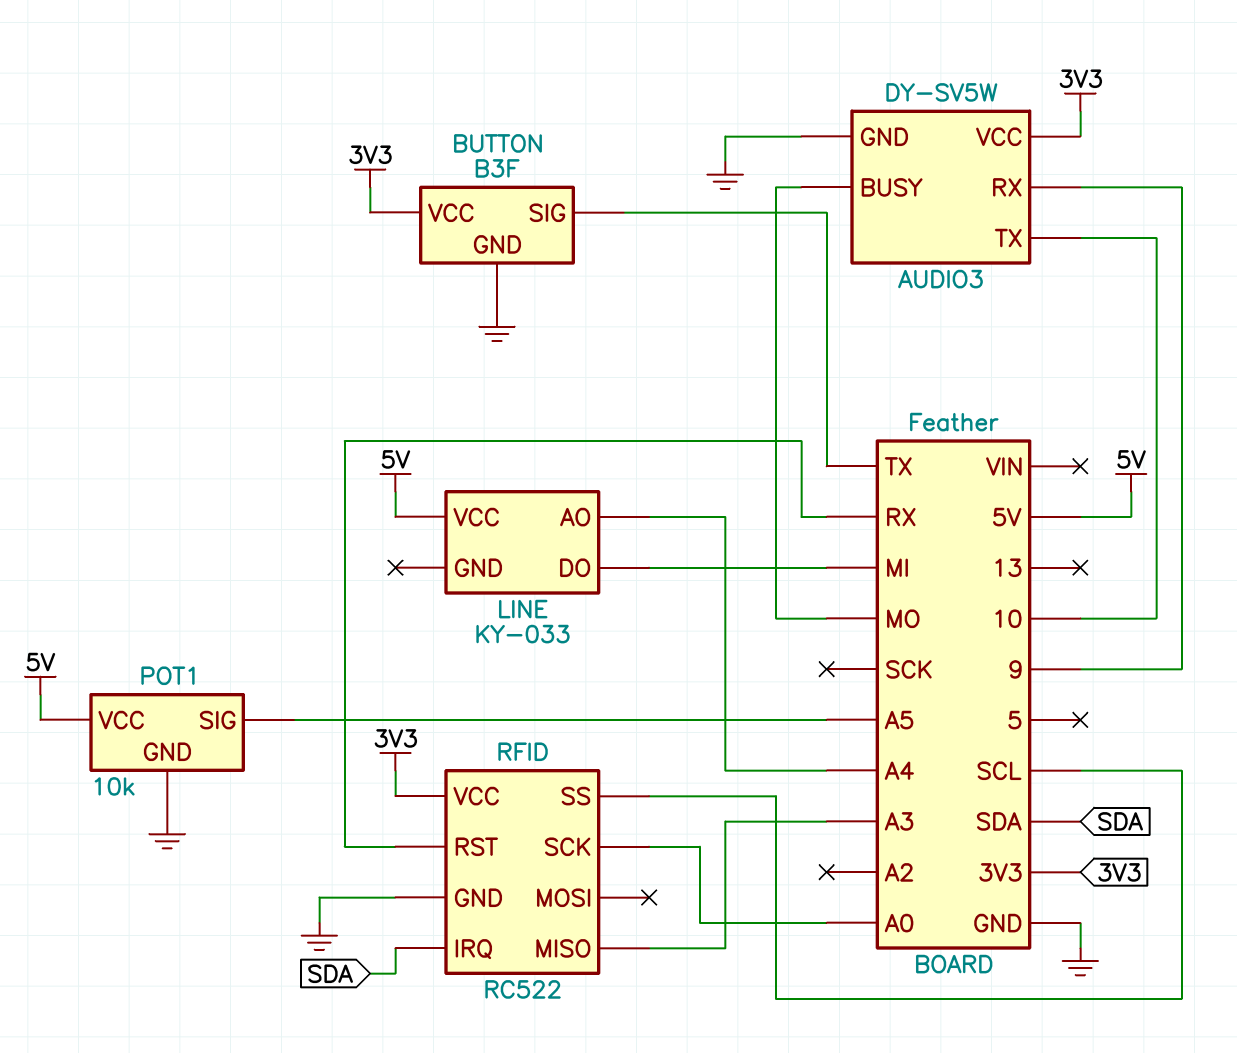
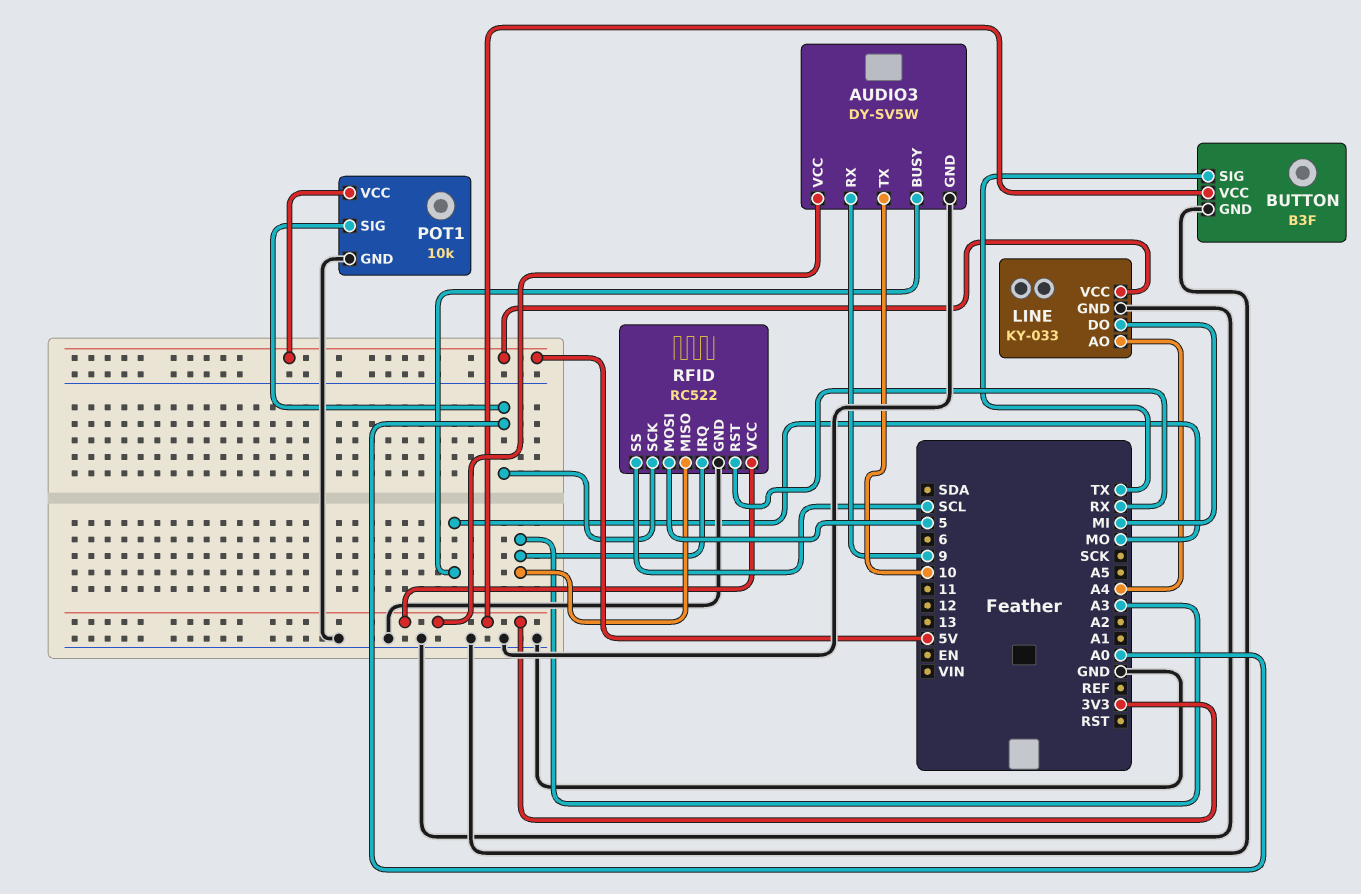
LINE pin GND: none -> GND
POT1 pin SIG: A5 -> A0
RFID pin IRQ: SDA -> A3
RFID pin MOSI: none -> 5

